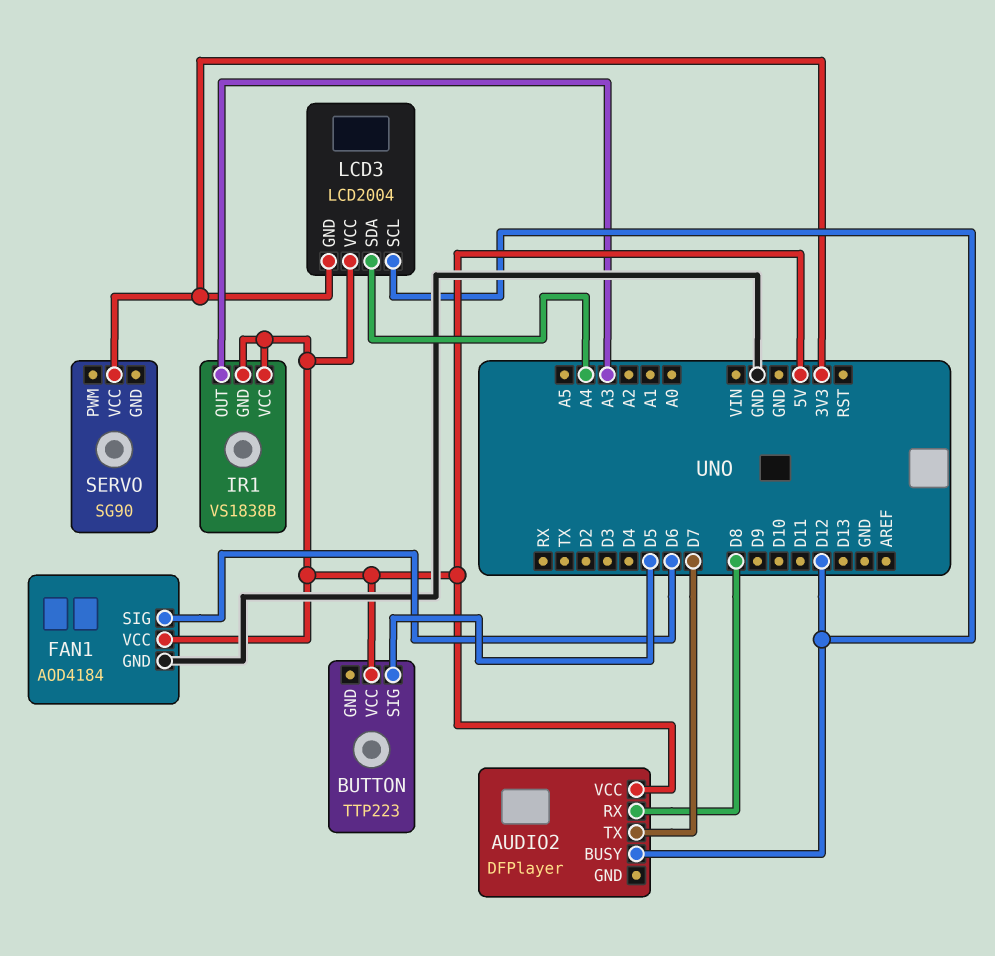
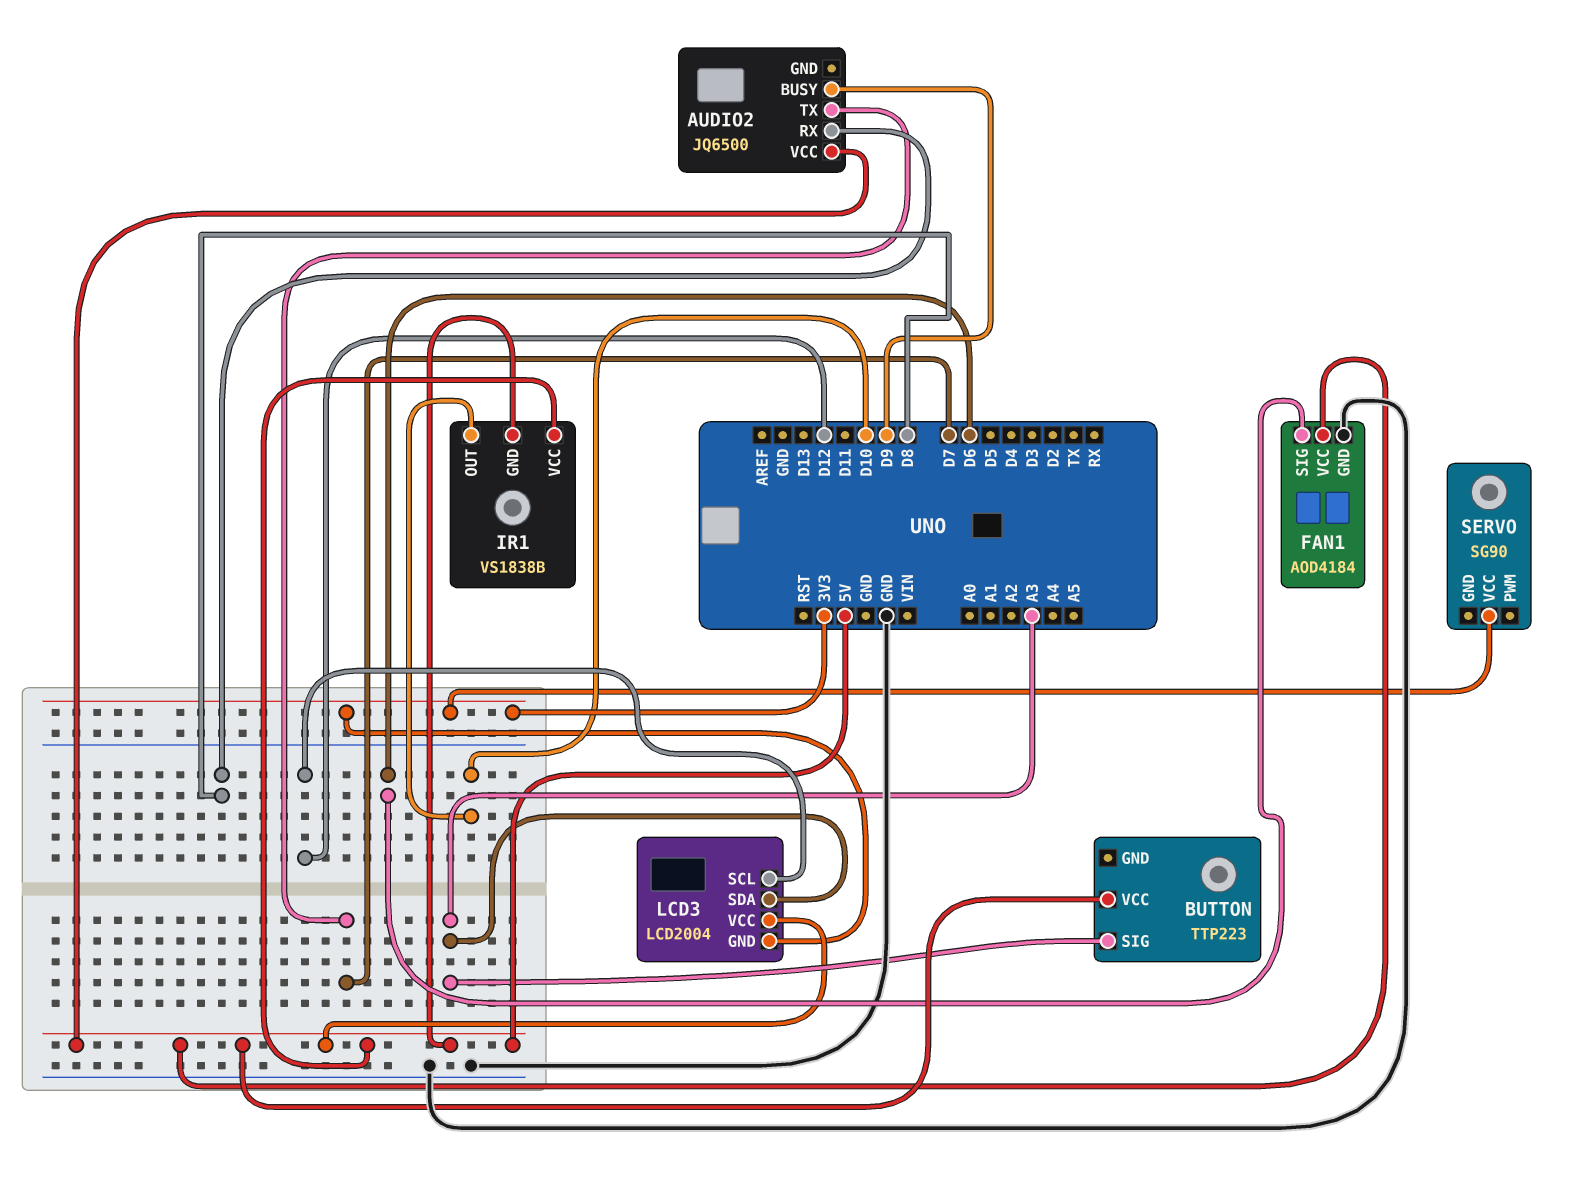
AUDIO2: DFPlayer -> JQ6500
AUDIO2 pin BUSY: D12 -> D9
BUTTON pin SIG: D5 -> A3
IR1 pin OUT: A3 -> D10
LCD3 pin SDA: A4 -> A3

